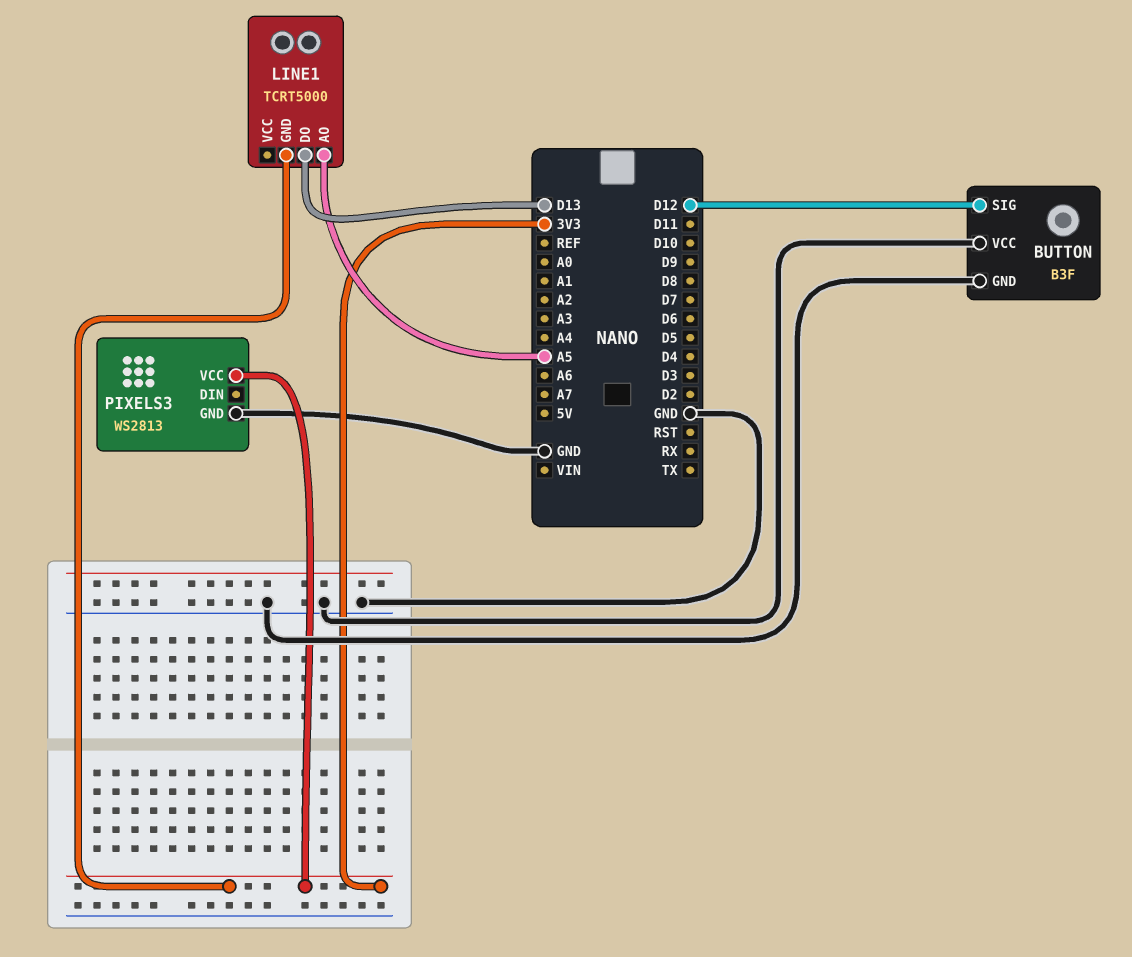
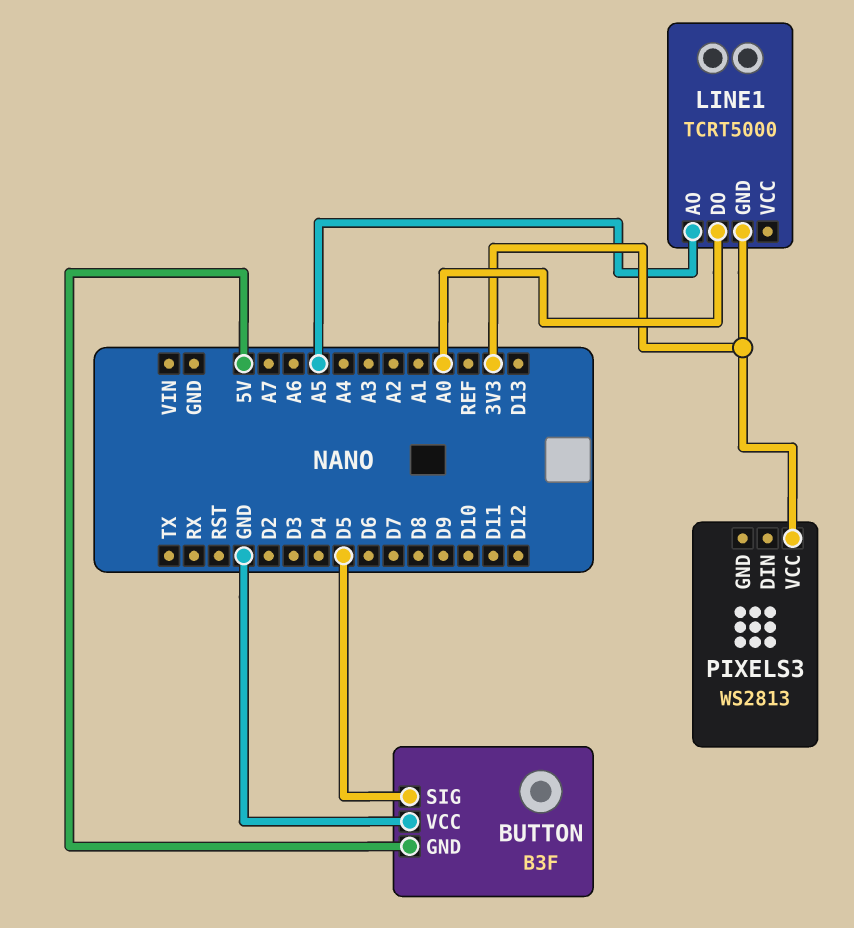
BUTTON pin GND: GND -> 5V
BUTTON pin SIG: D12 -> D5
LINE1 pin DO: D13 -> A0
PIXELS3 pin GND: GND -> none

